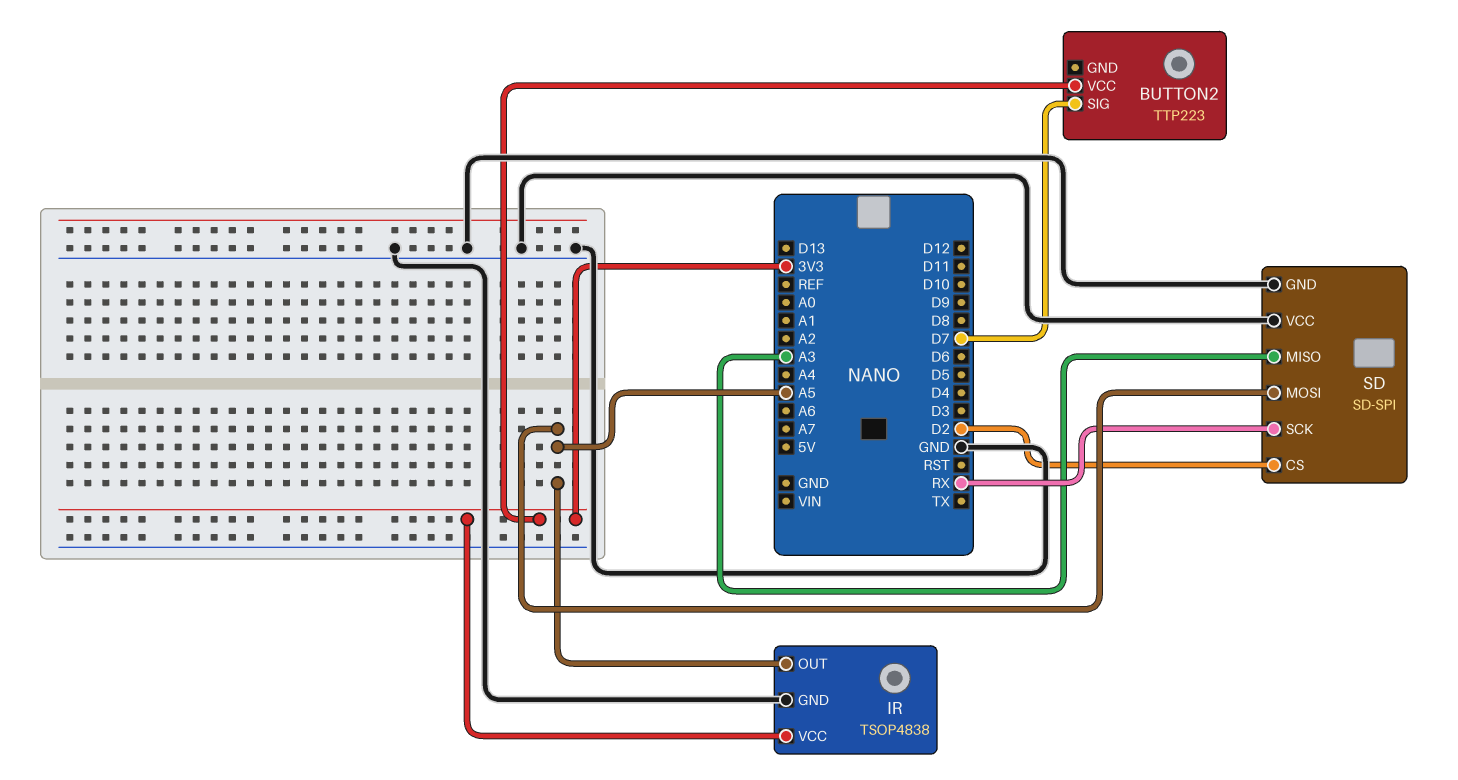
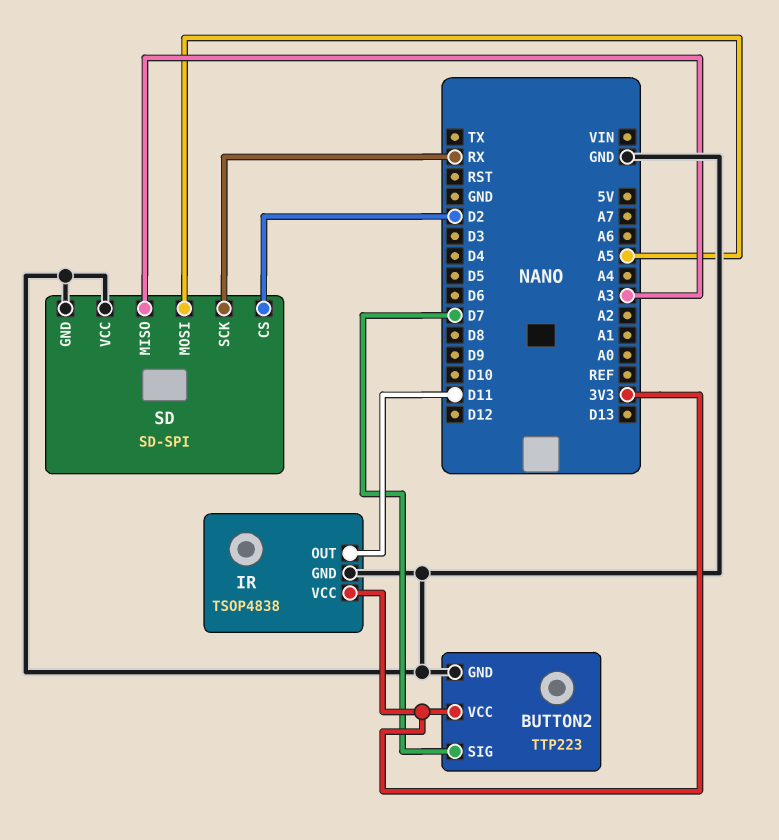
BUTTON2 pin GND: none -> GND
IR pin OUT: A5 -> D11

